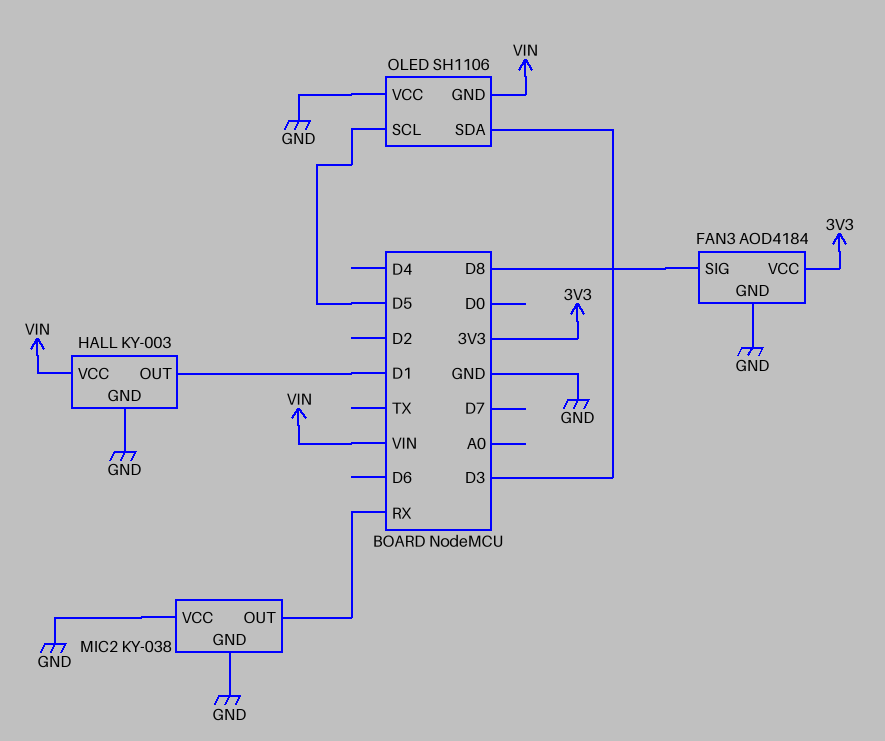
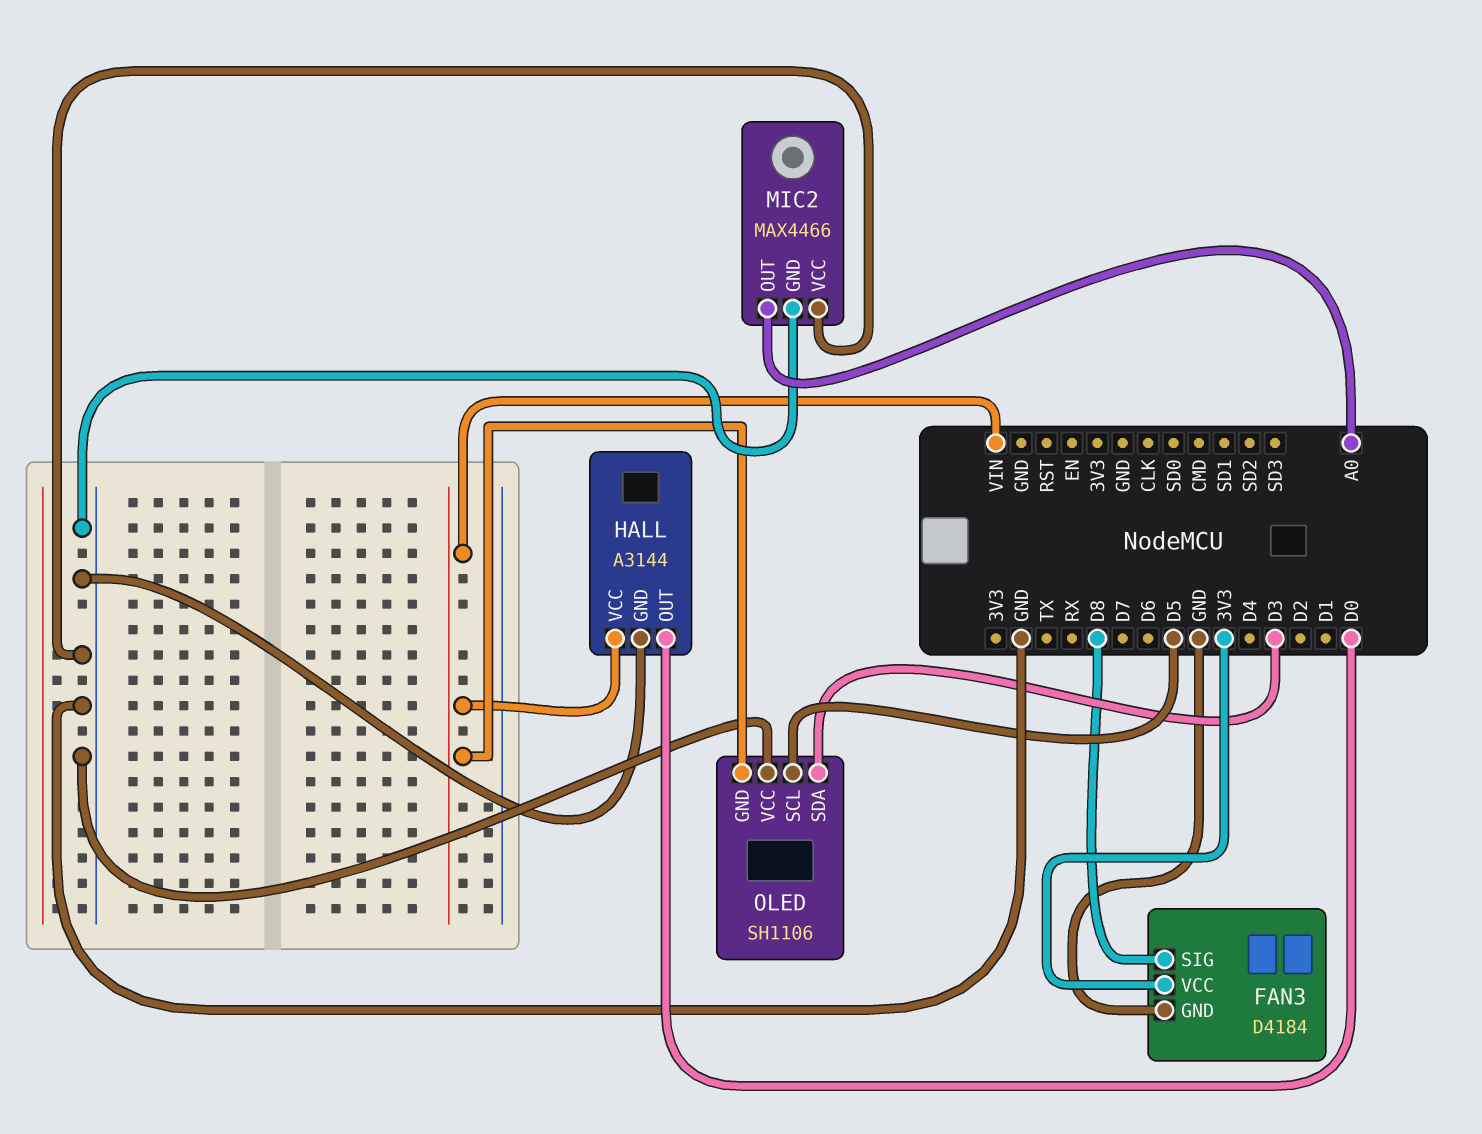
FAN3: AOD4184 -> D4184
HALL: KY-003 -> A3144
HALL pin OUT: D1 -> D0
MIC2: KY-038 -> MAX4466
MIC2 pin OUT: RX -> A0

